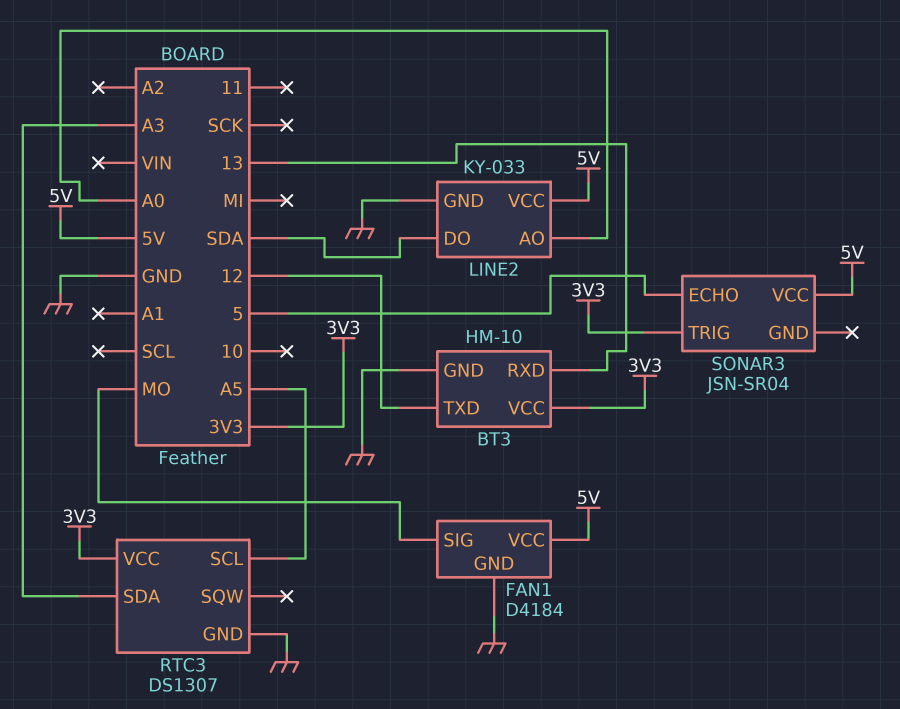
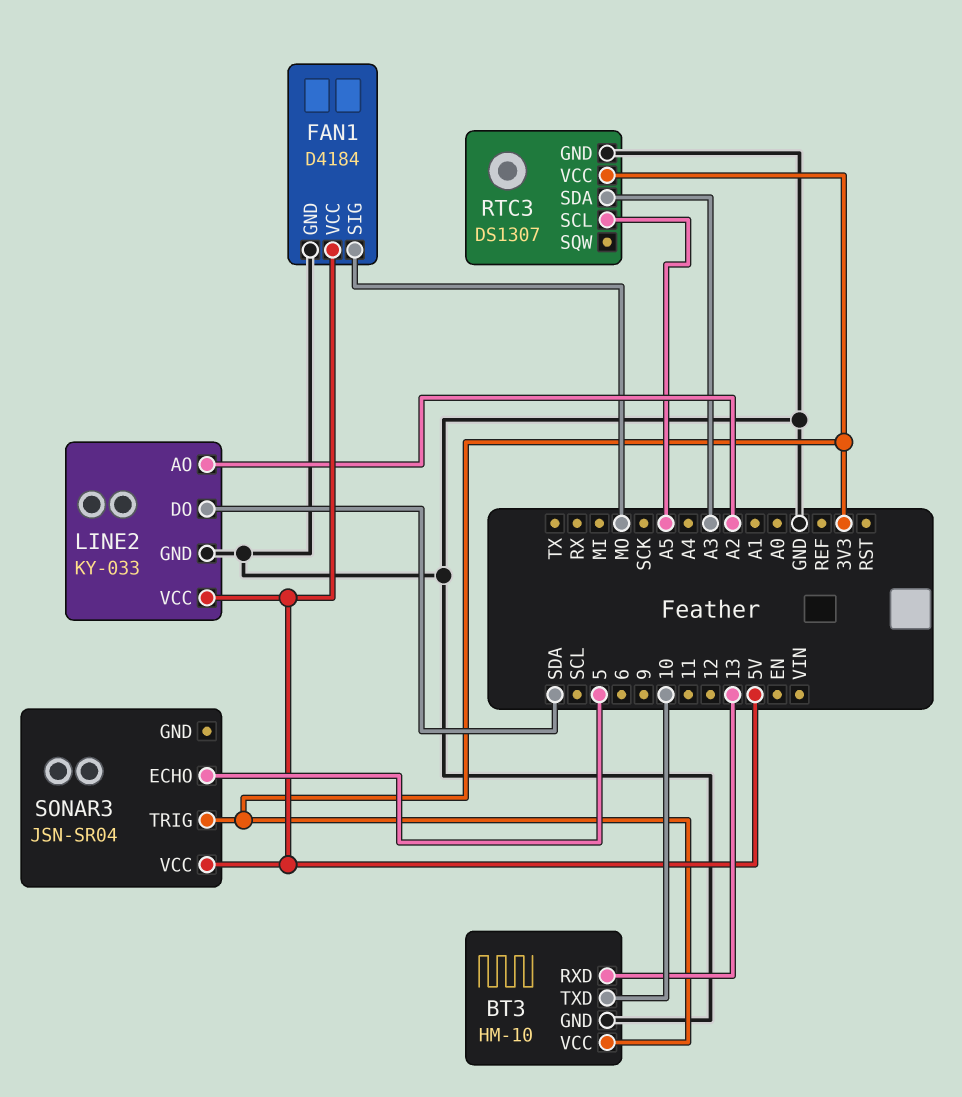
BT3 pin TXD: 12 -> 10
LINE2 pin AO: A0 -> A2

